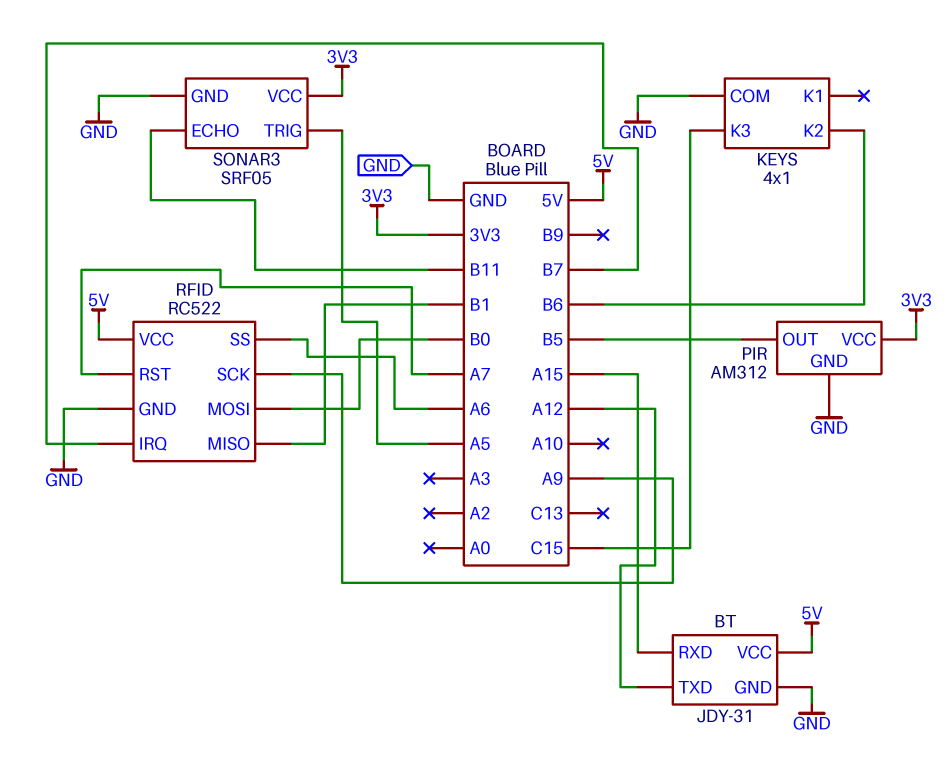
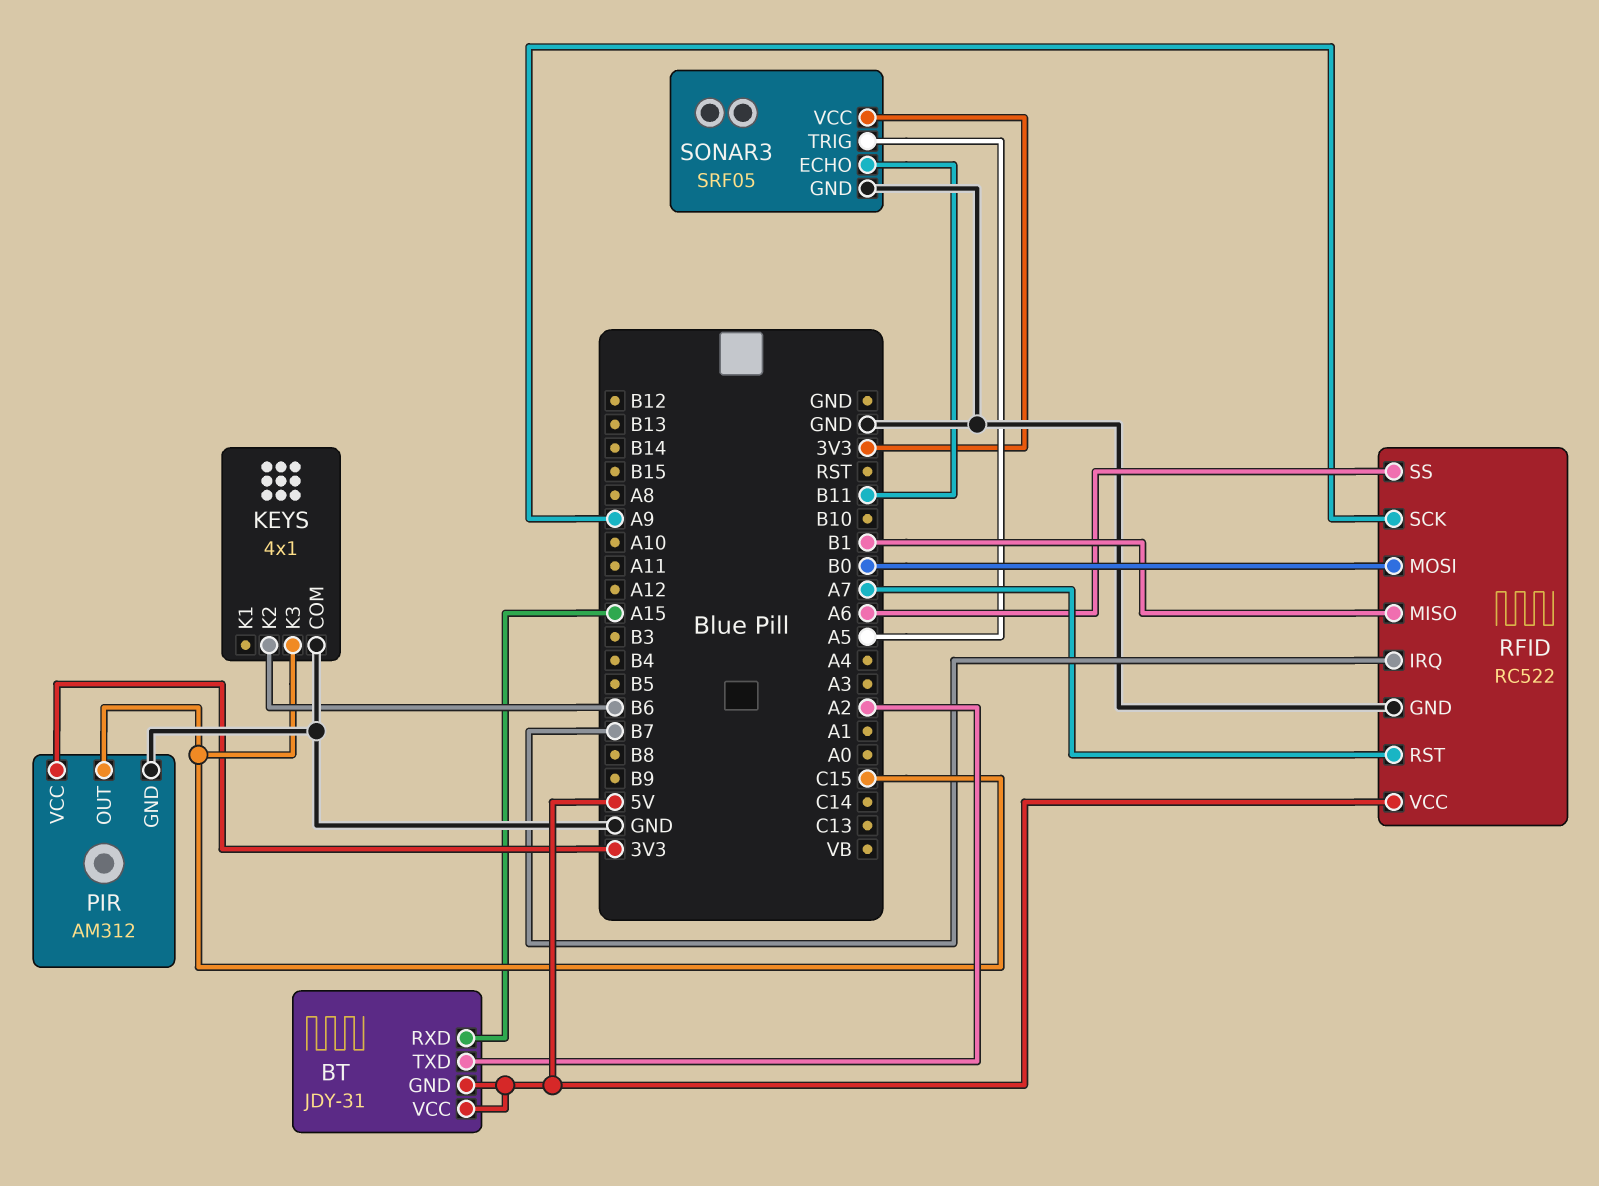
BT pin GND: GND -> 5V
BT pin TXD: A12 -> A2
PIR pin OUT: B5 -> C15

